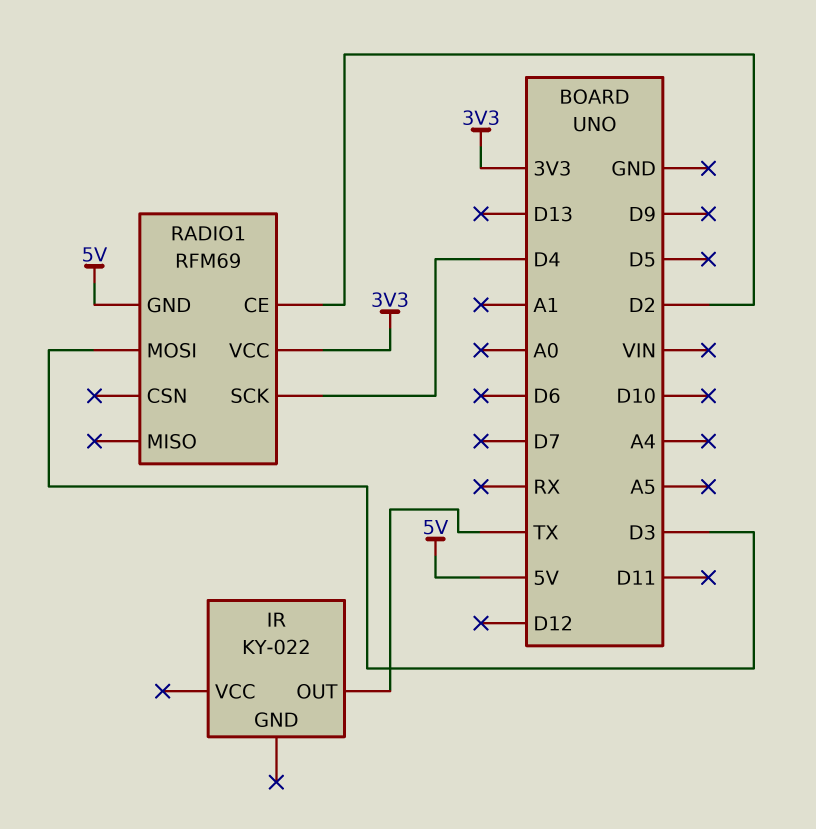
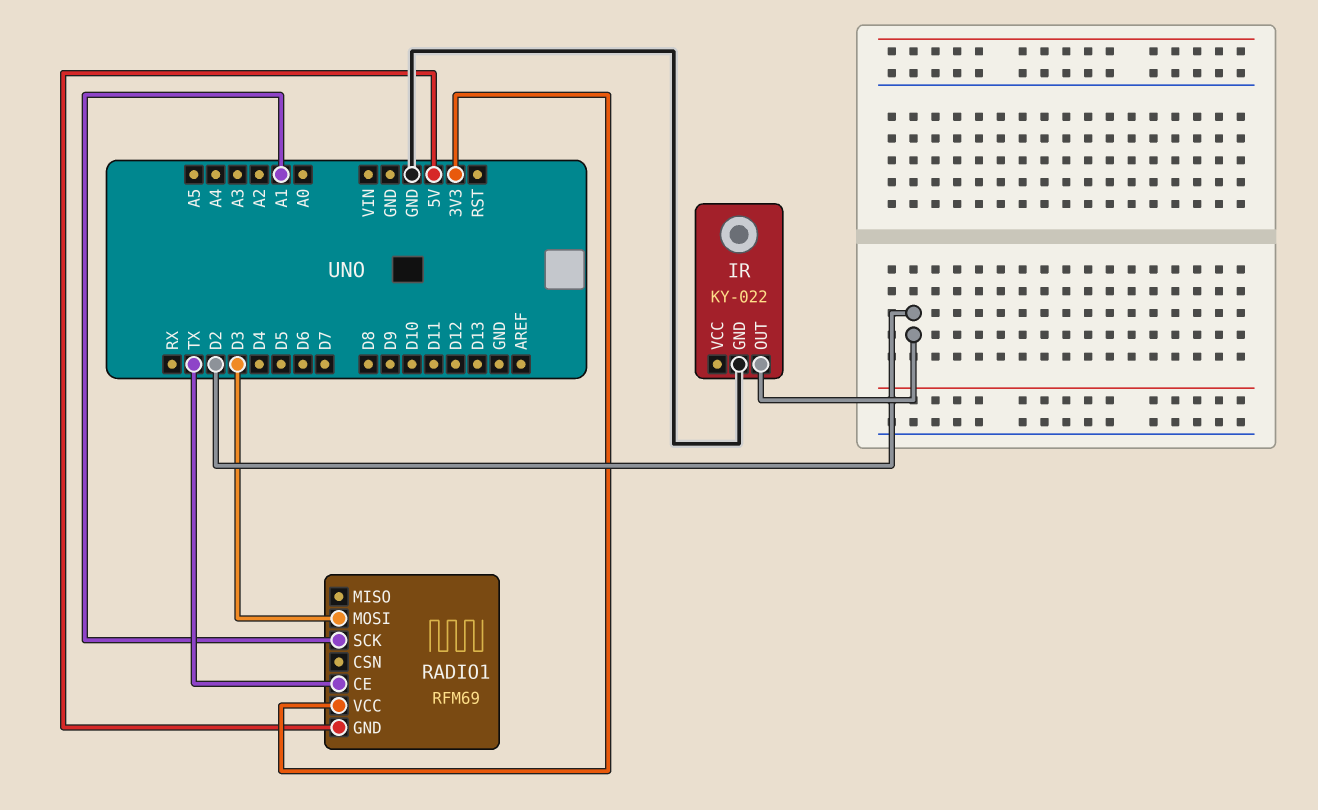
IR pin GND: none -> GND
IR pin OUT: TX -> D2
RADIO1 pin CE: D2 -> TX
RADIO1 pin SCK: D4 -> A1

